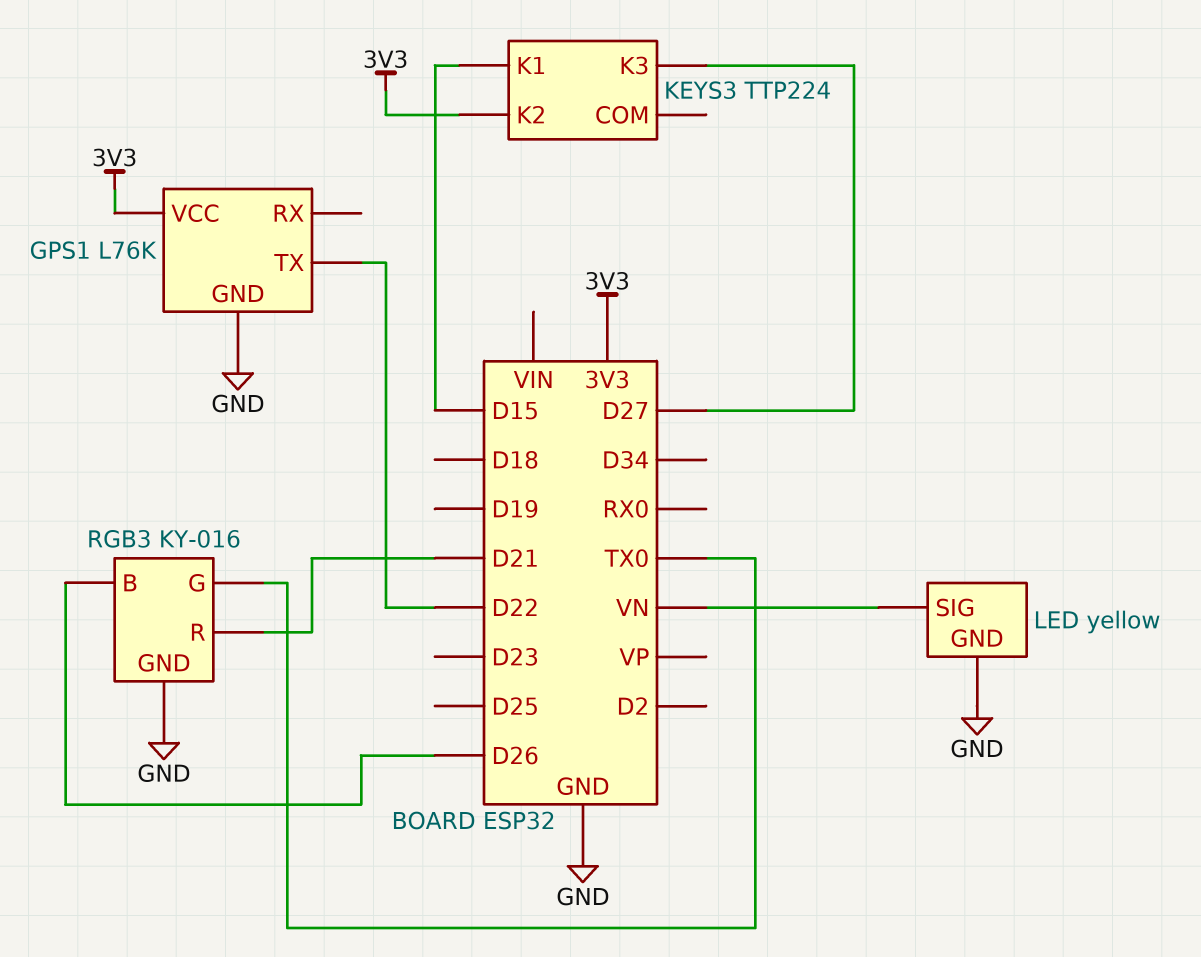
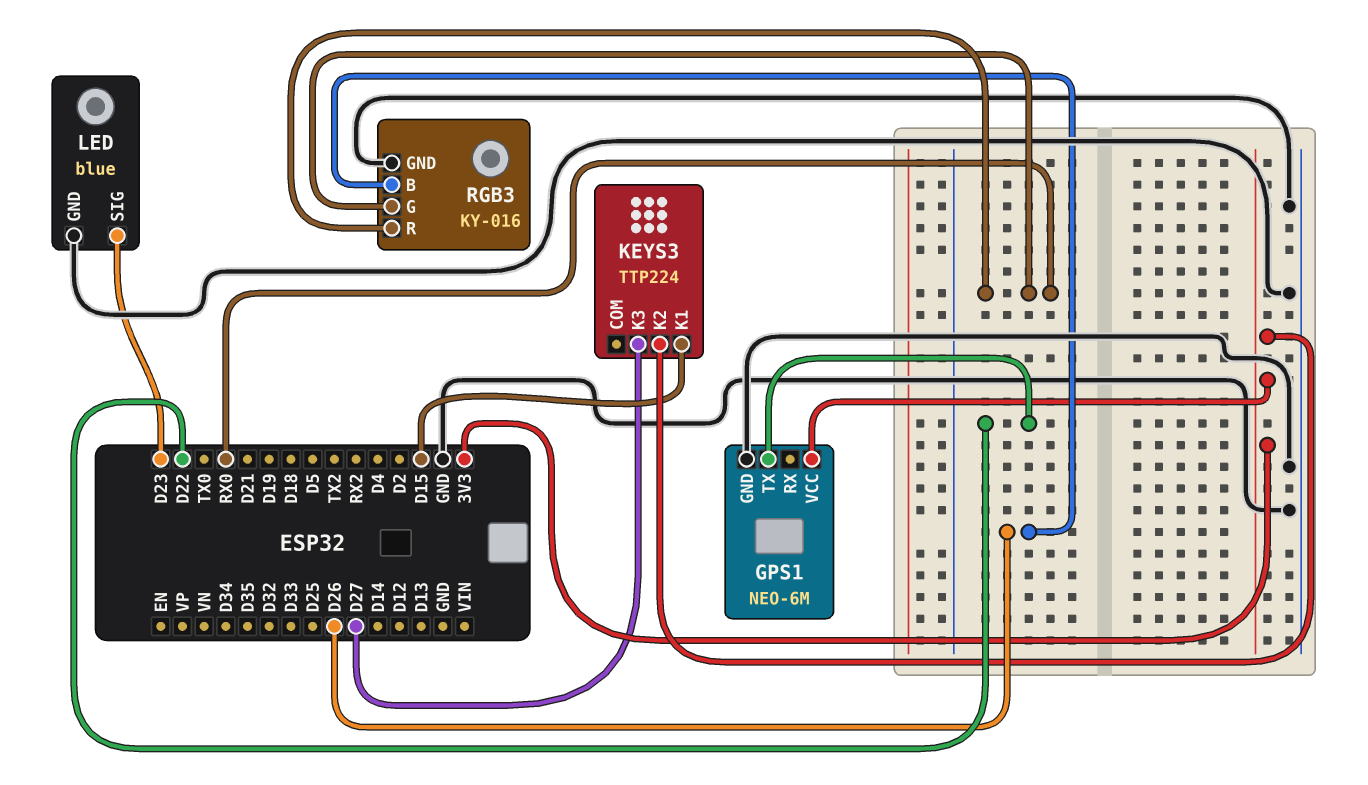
GPS1: L76K -> NEO-6M
LED: yellow -> blue
LED pin SIG: VN -> D23
RGB3 pin G: TX0 -> RX0
RGB3 pin R: D21 -> RX0

